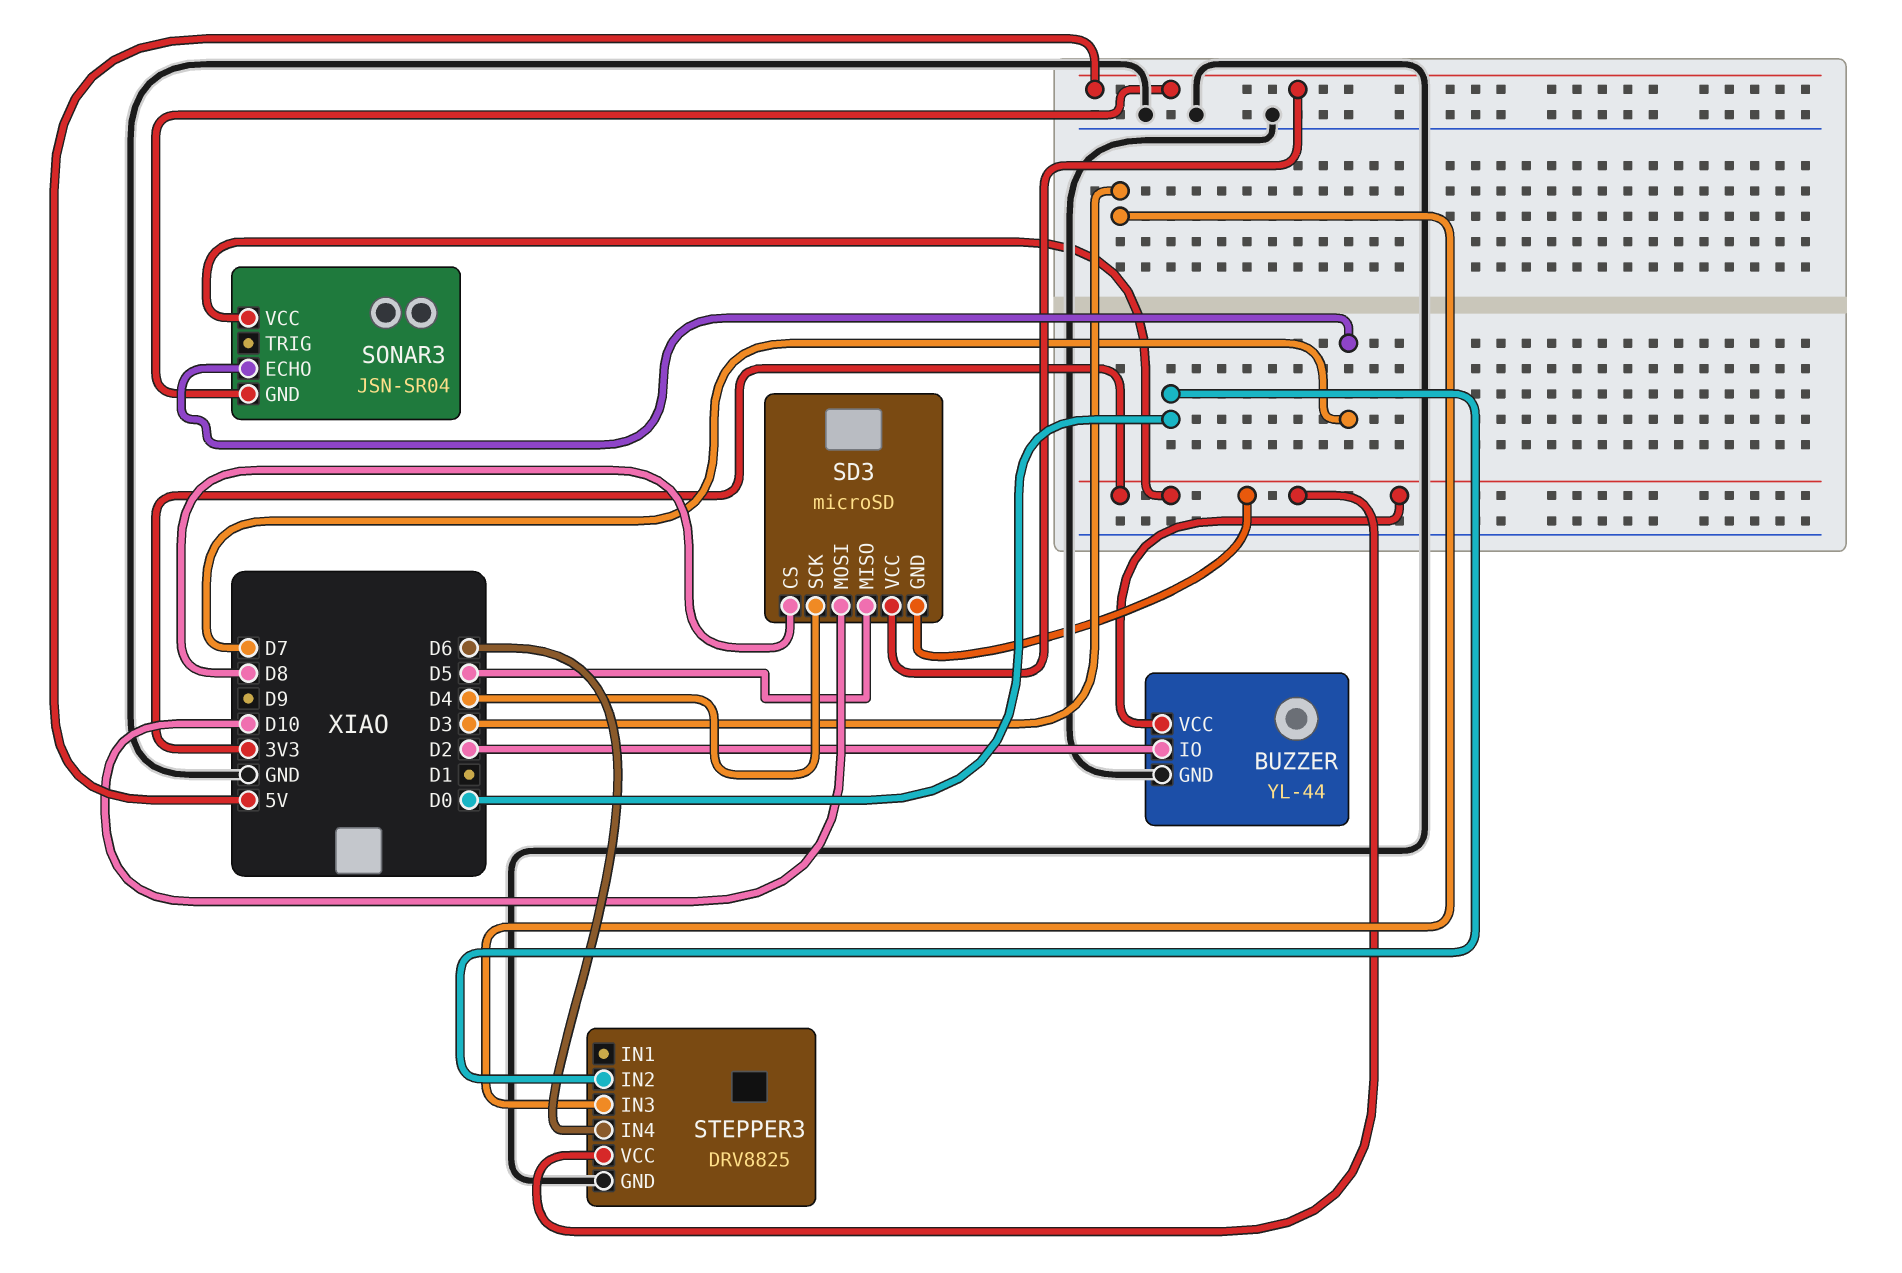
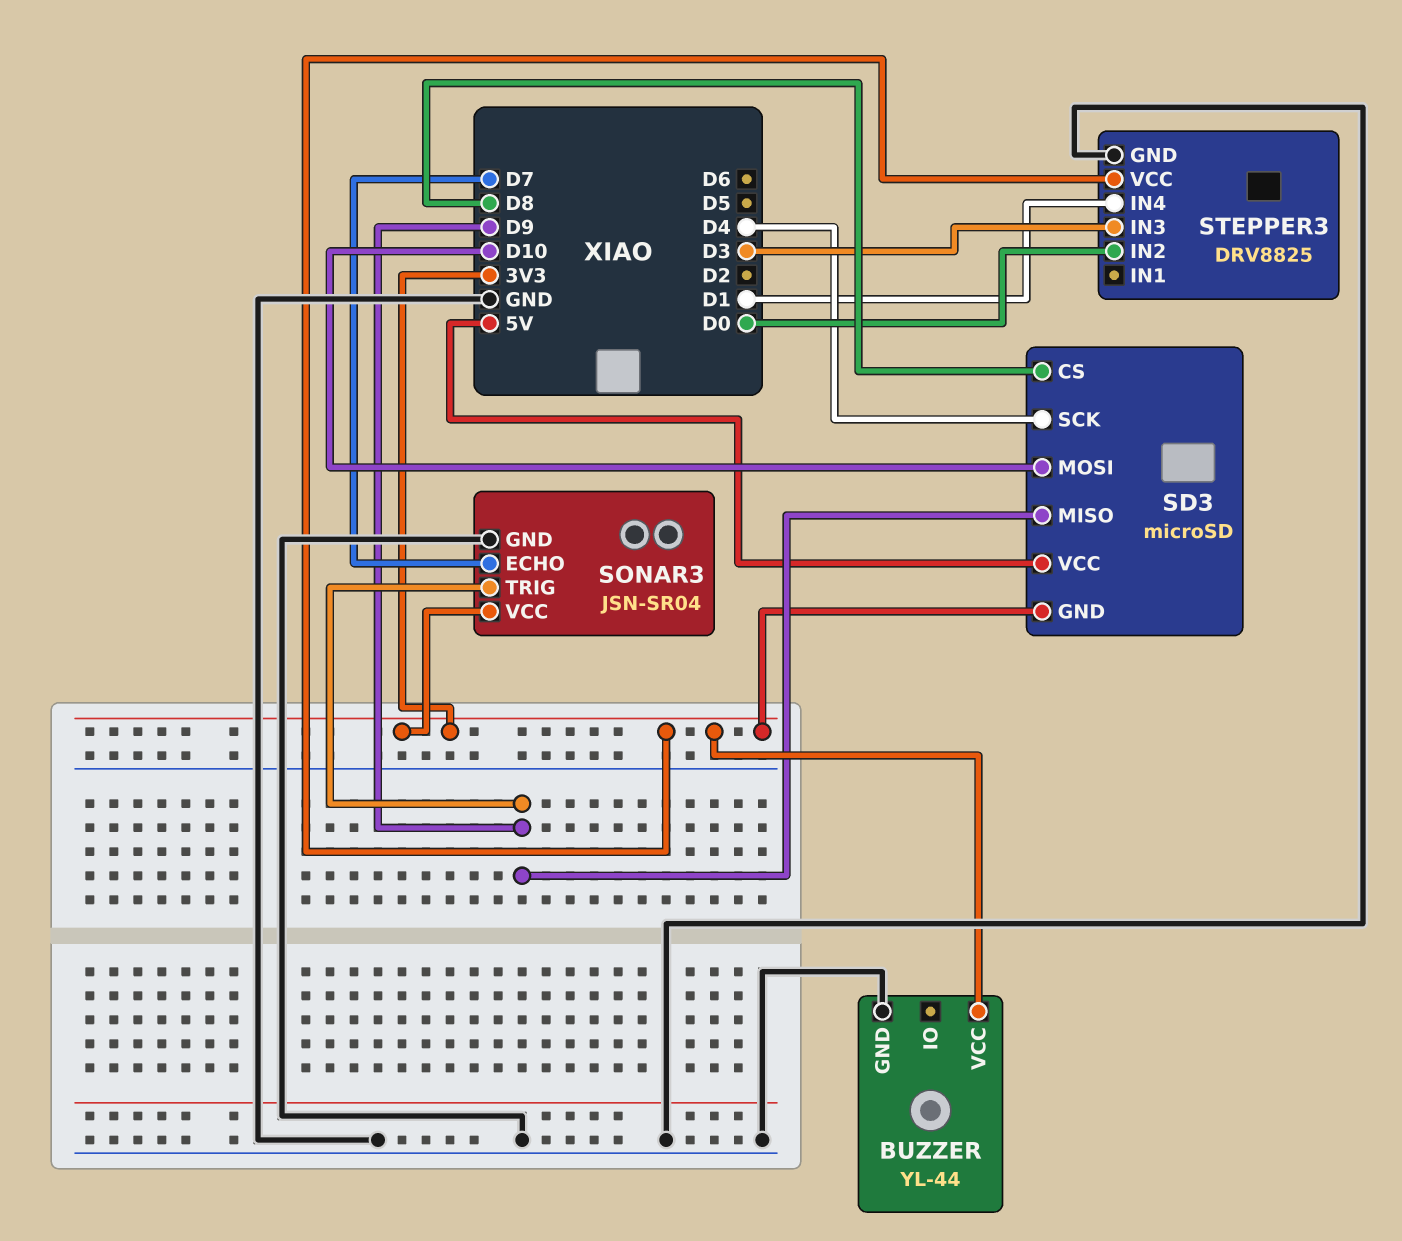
BUZZER pin IO: D2 -> none
SD3 pin MISO: D5 -> D9
SONAR3 pin GND: 5V -> GND
SONAR3 pin TRIG: none -> D9
STEPPER3 pin IN4: D6 -> D1

